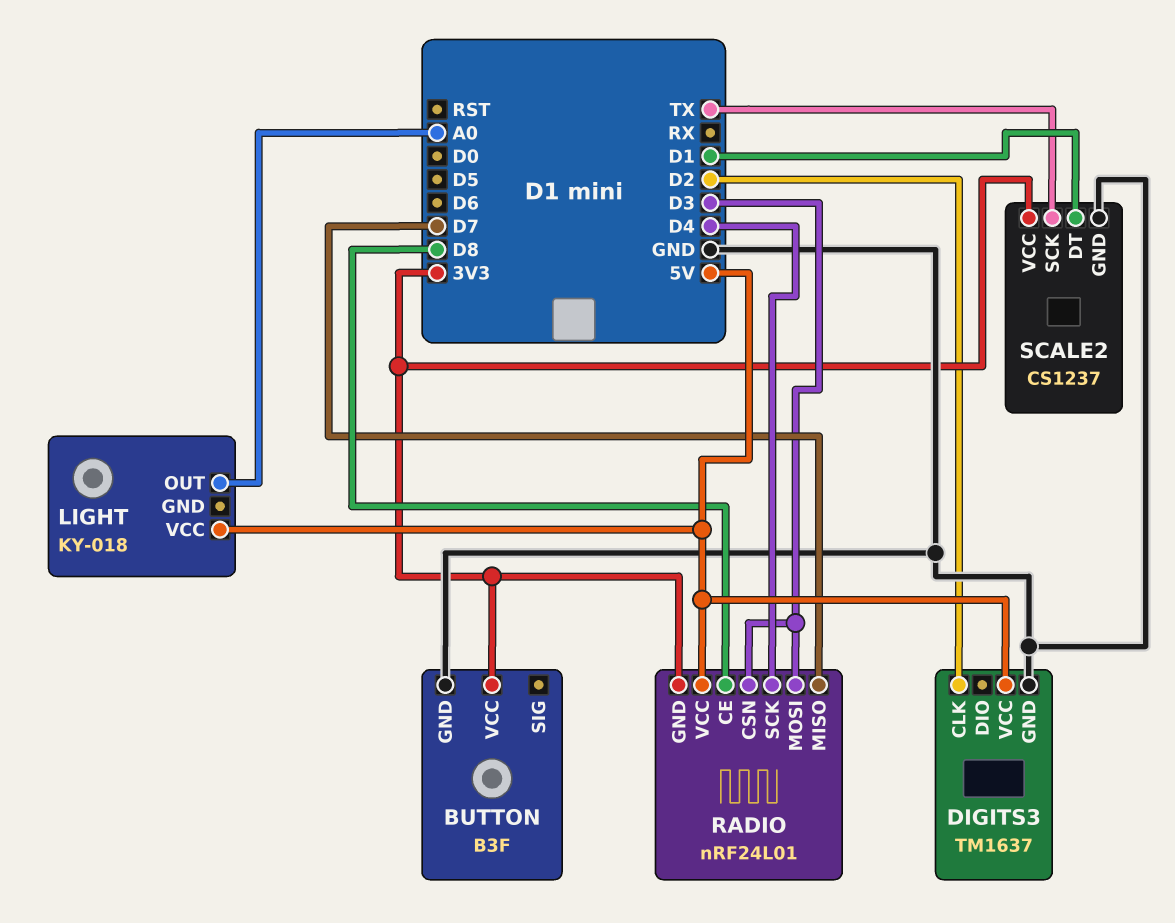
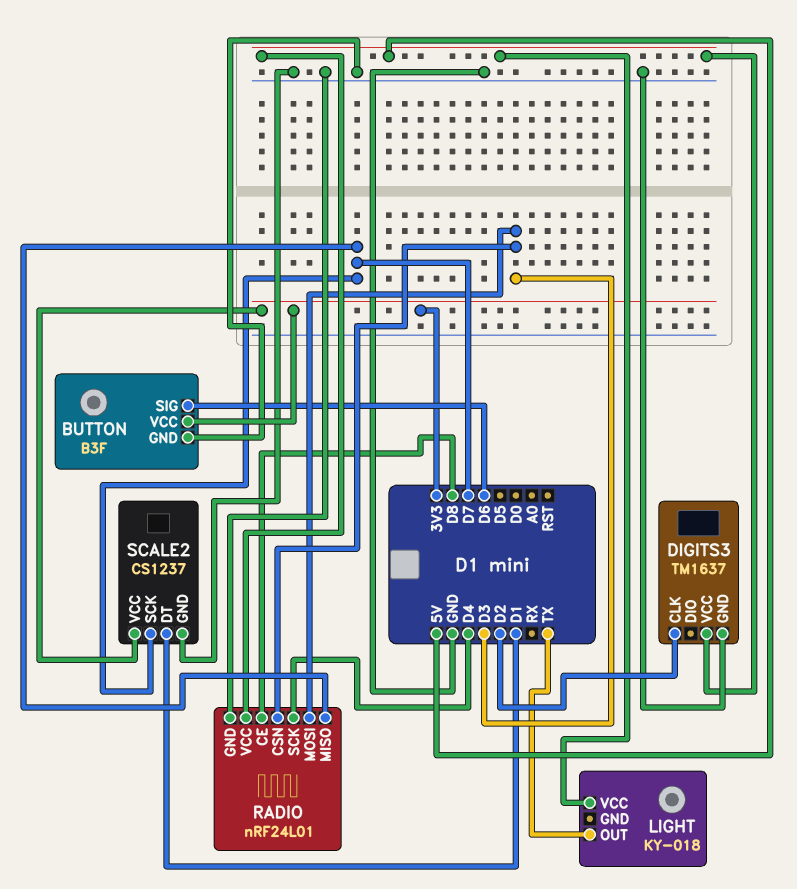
BUTTON pin SIG: none -> D6
LIGHT pin OUT: A0 -> TX
RADIO pin GND: 3V3 -> GND
SCALE2 pin SCK: TX -> D7

